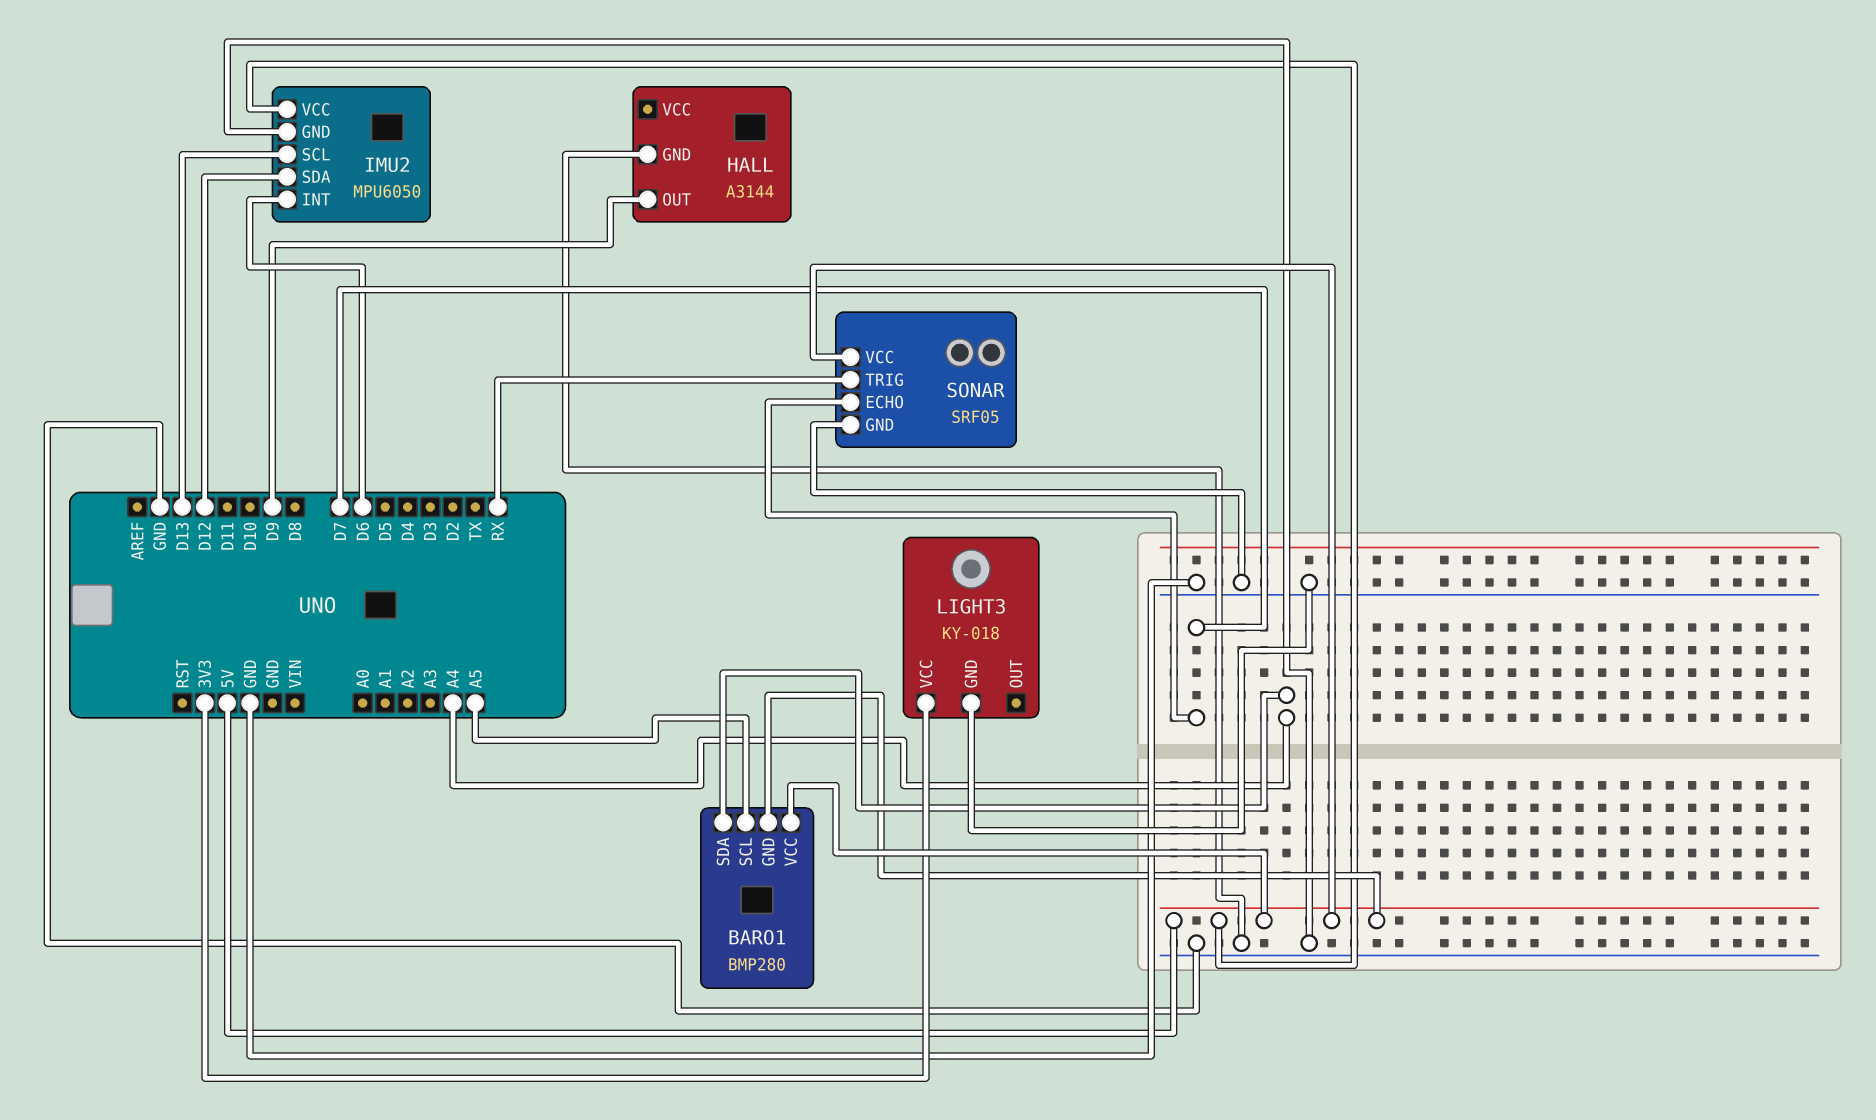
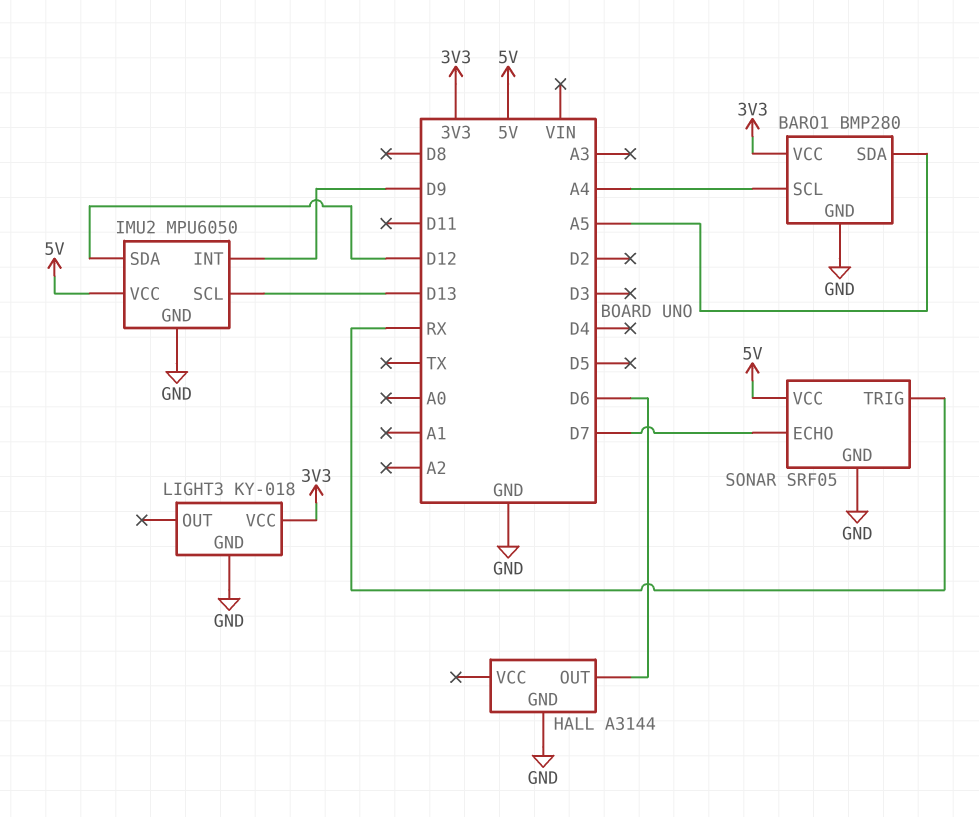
BARO1 pin GND: 5V -> GND
BARO1 pin SCL: A5 -> A4
BARO1 pin SDA: A4 -> A5
BARO1 pin VCC: 5V -> 3V3
HALL pin OUT: D9 -> D6
IMU2 pin INT: D6 -> D9

